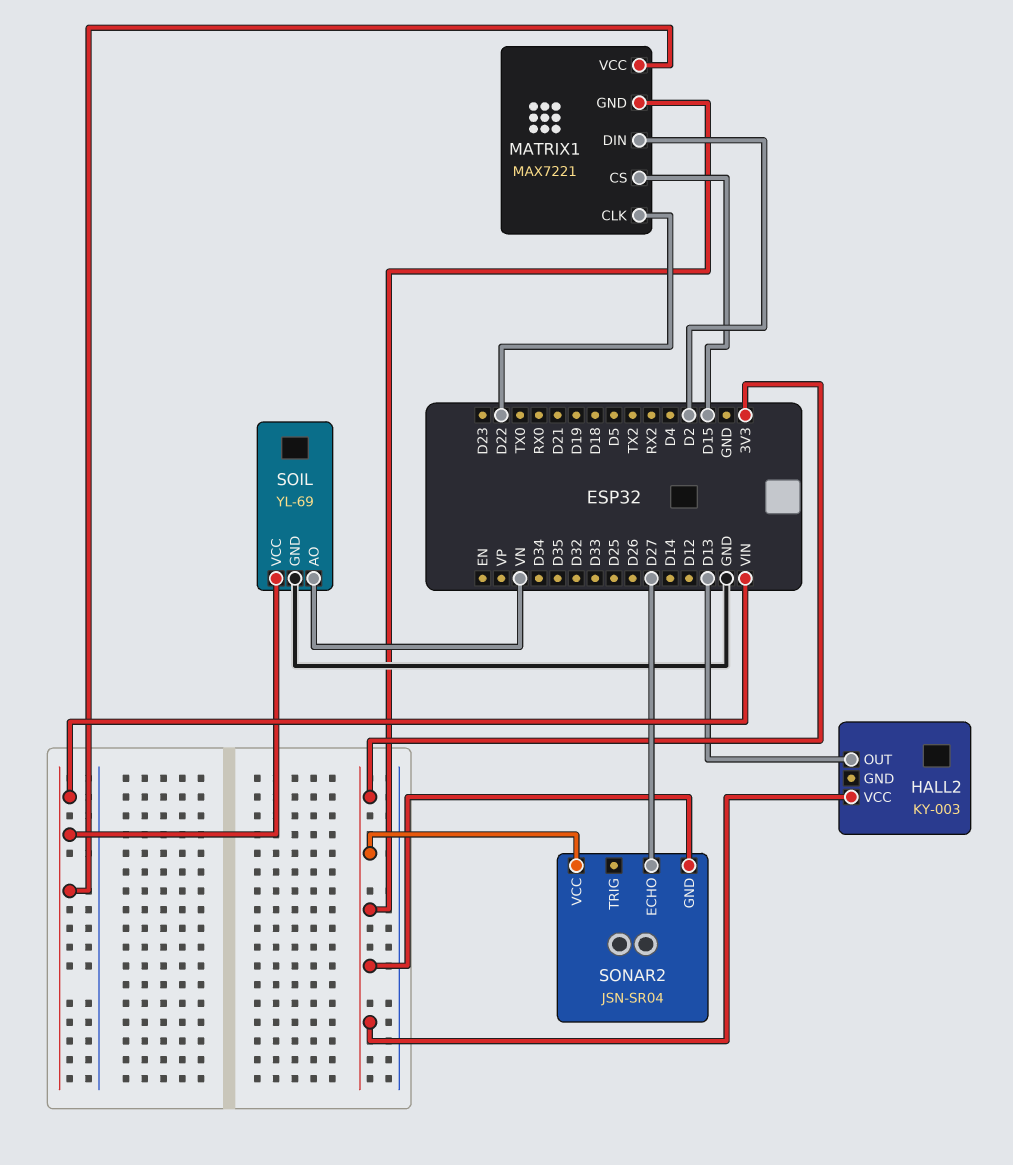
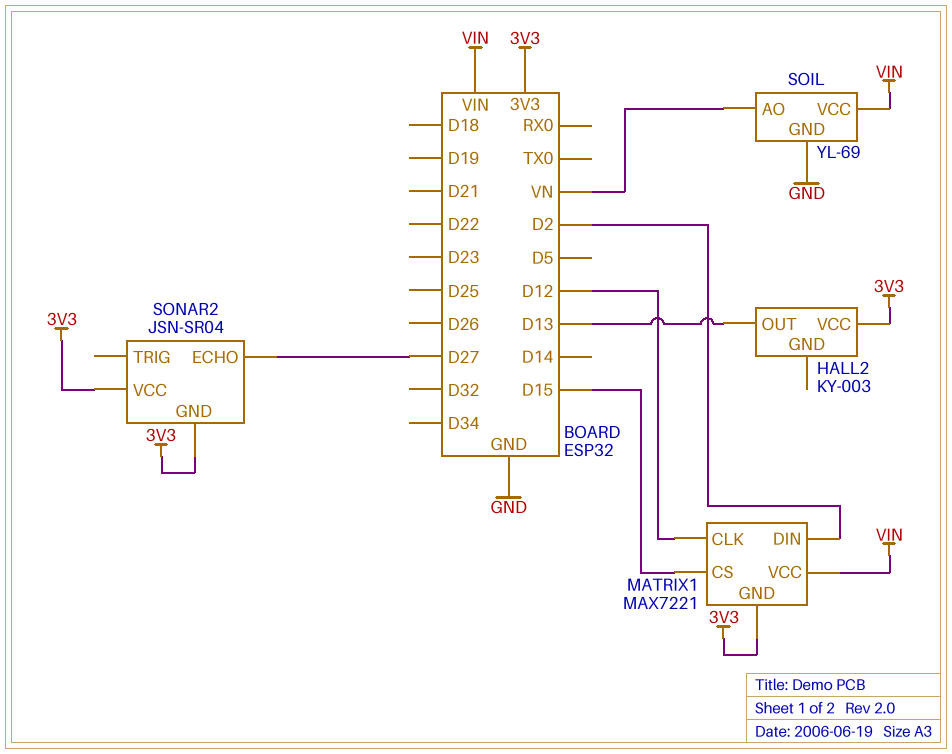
MATRIX1 pin CLK: D22 -> D12

